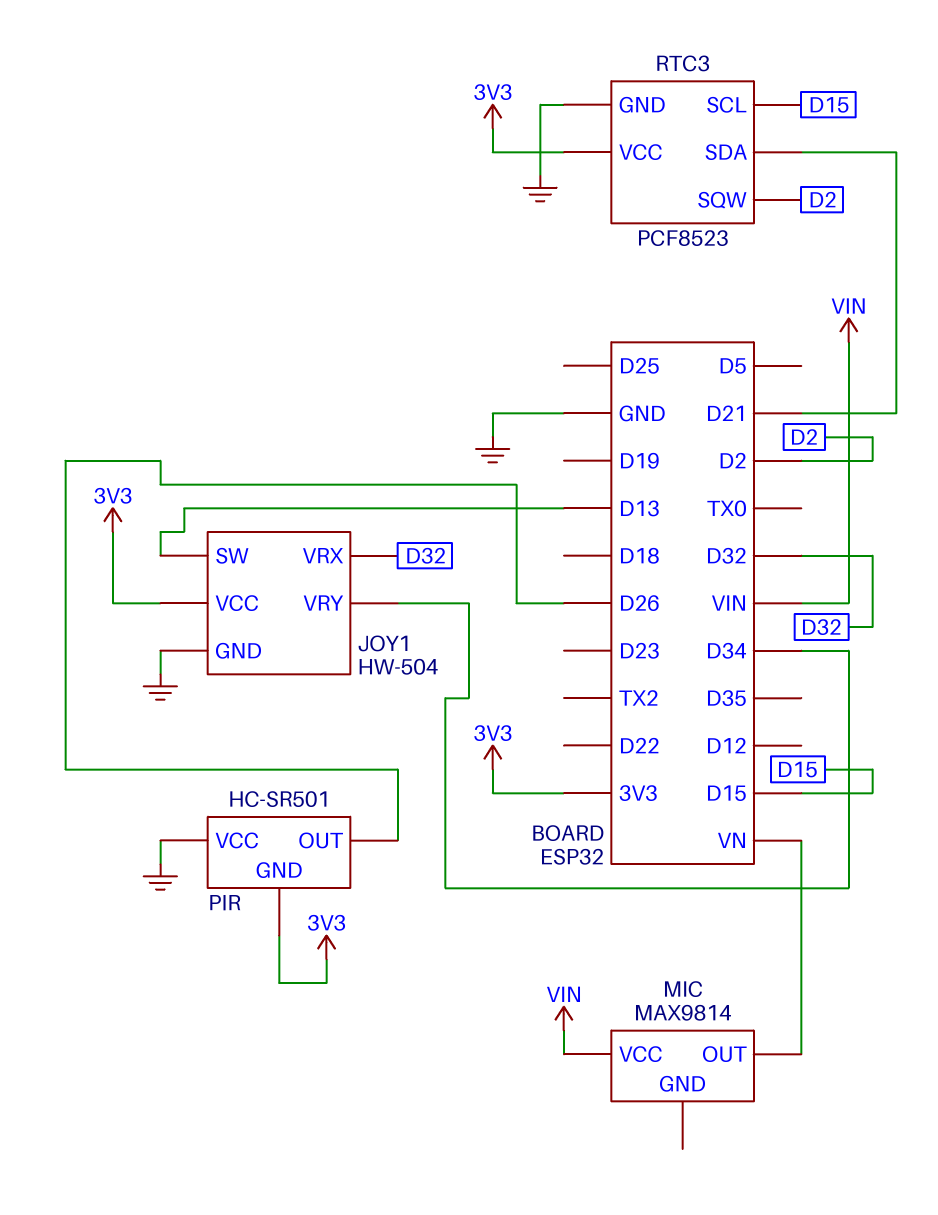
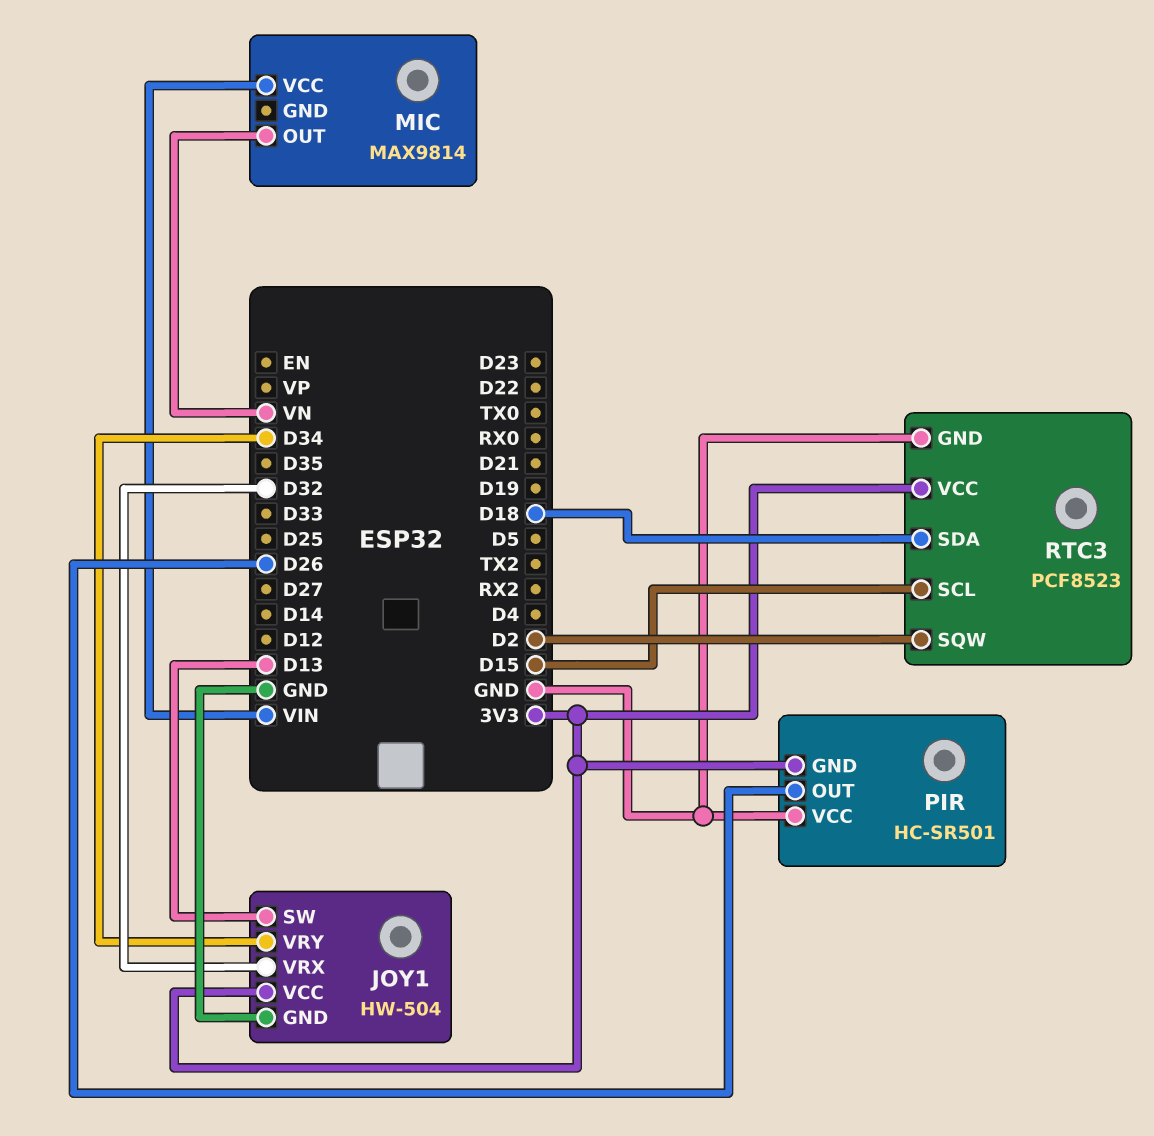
RTC3 pin SDA: D21 -> D18

